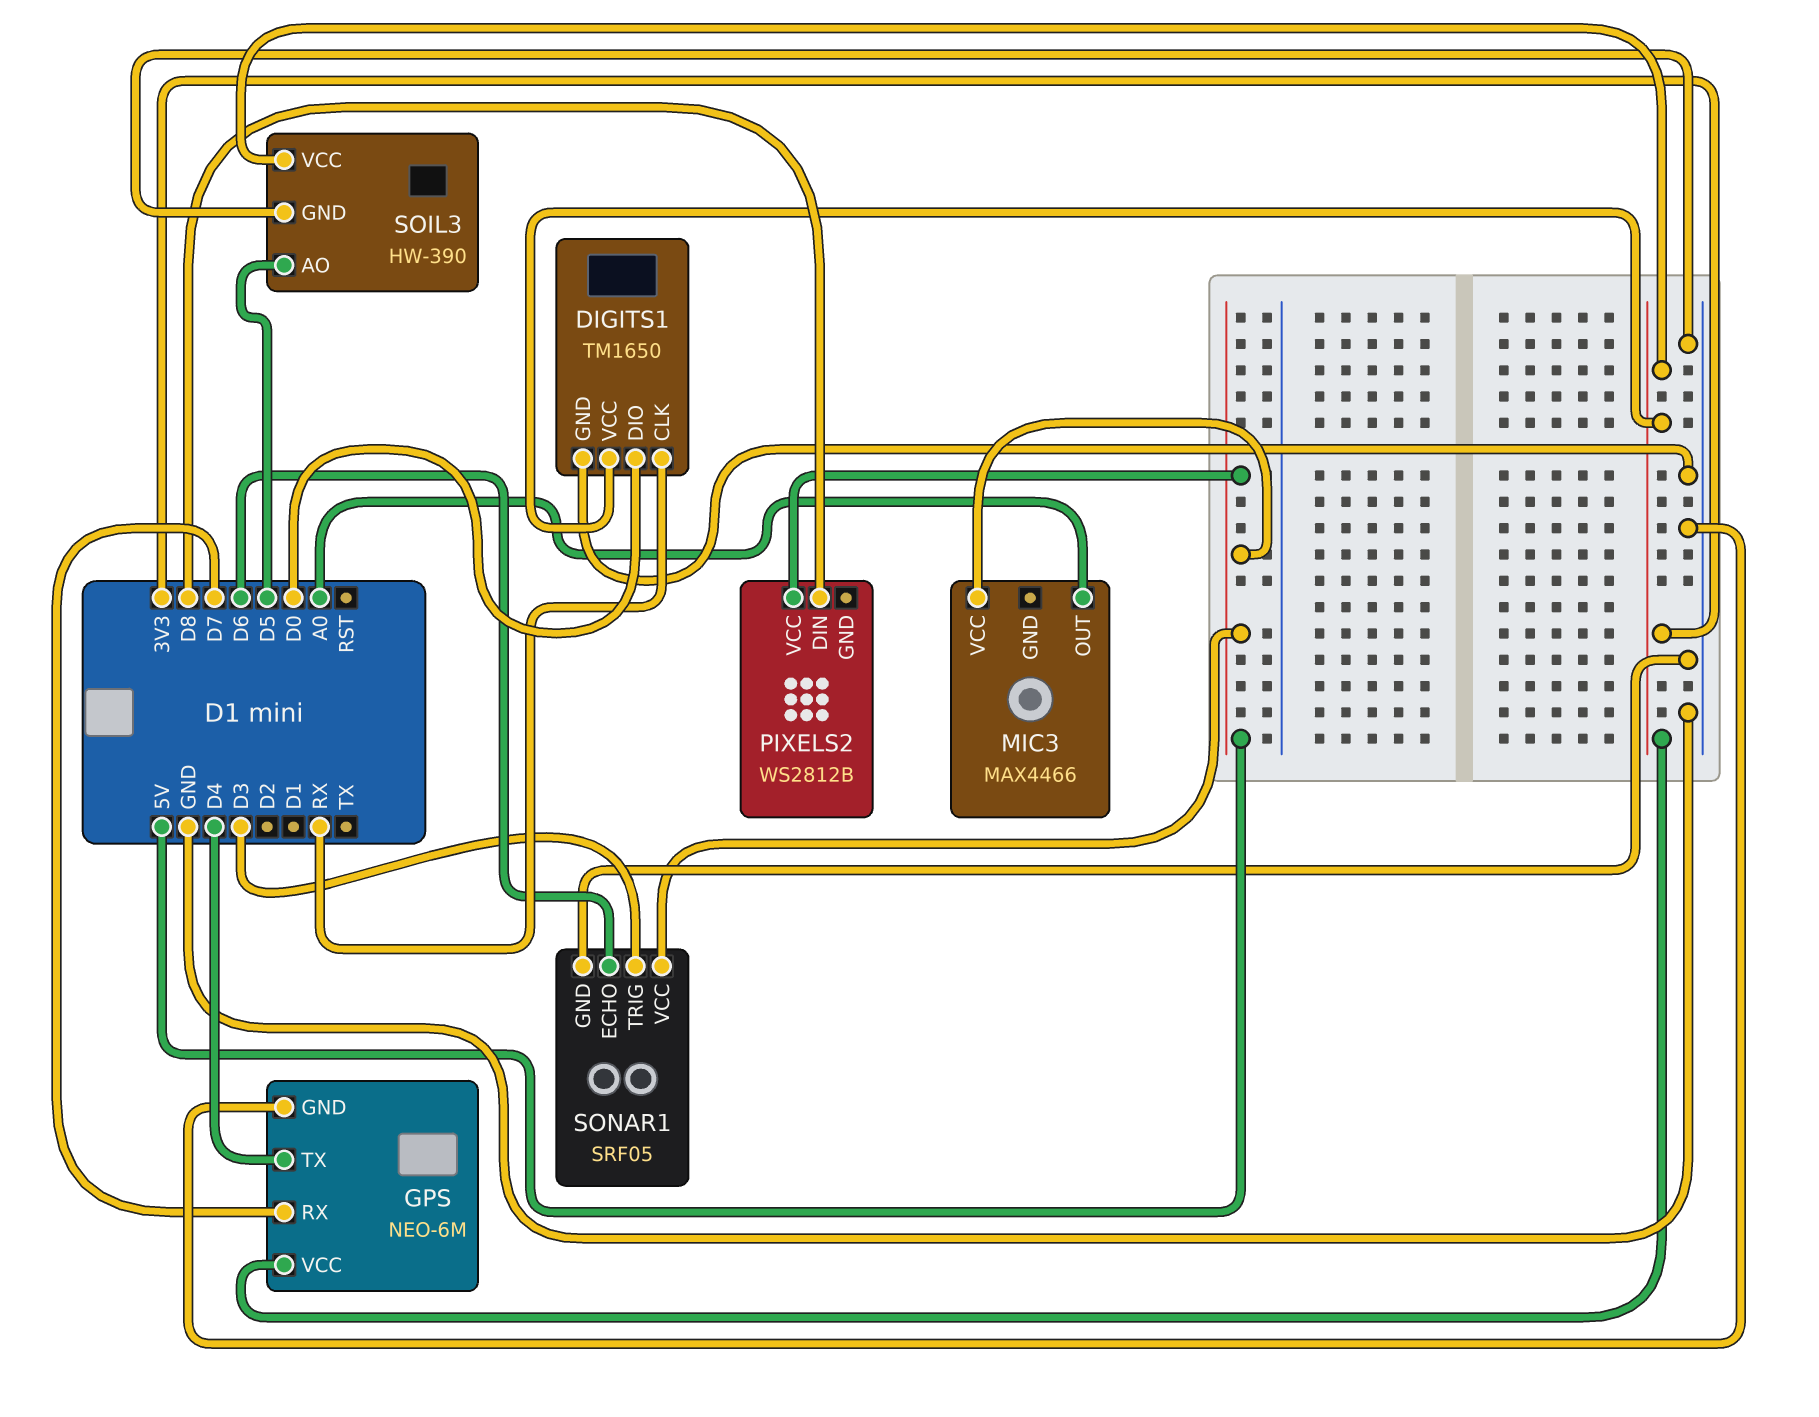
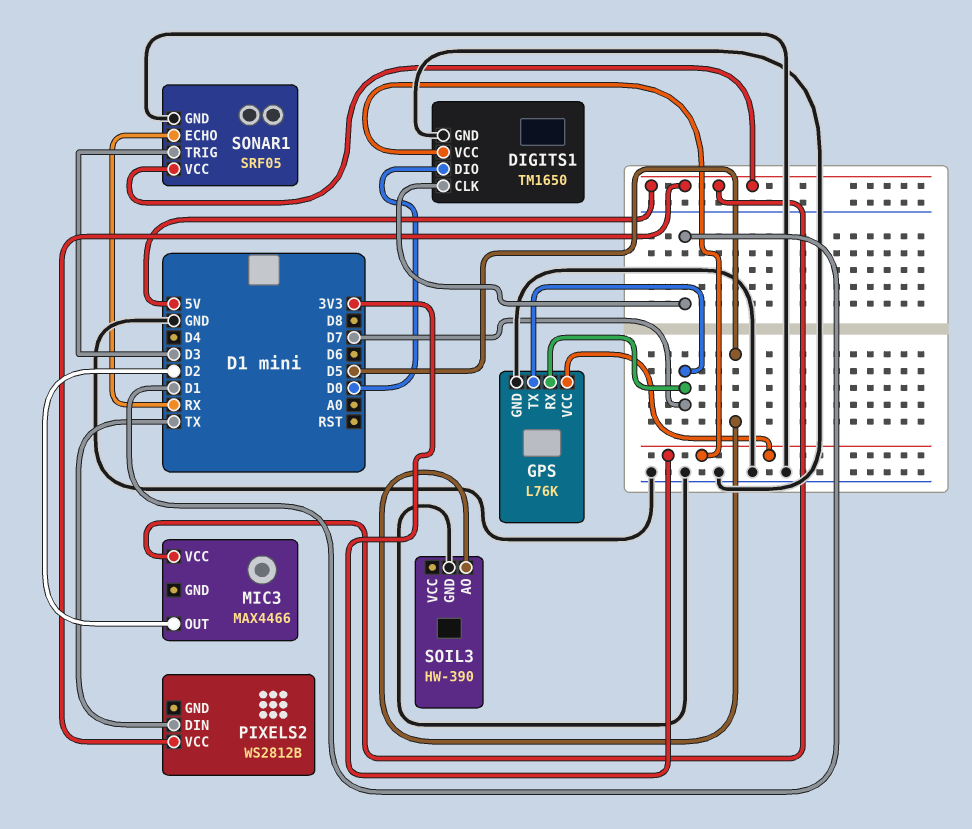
DIGITS1 pin CLK: RX -> D1
GPS: NEO-6M -> L76K
GPS pin TX: D4 -> D7
MIC3 pin OUT: A0 -> D2
PIXELS2 pin DIN: D8 -> TX
SOIL3 pin VCC: 3V3 -> none
SONAR1 pin ECHO: D6 -> RX

